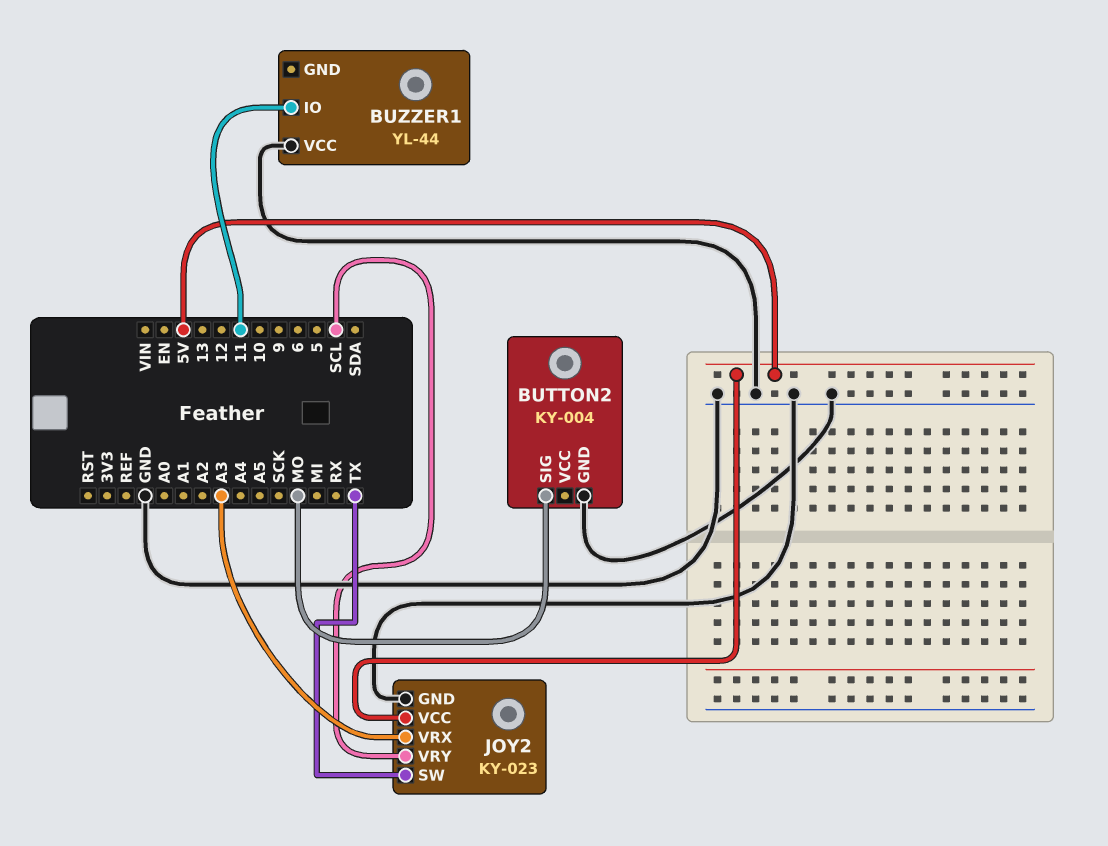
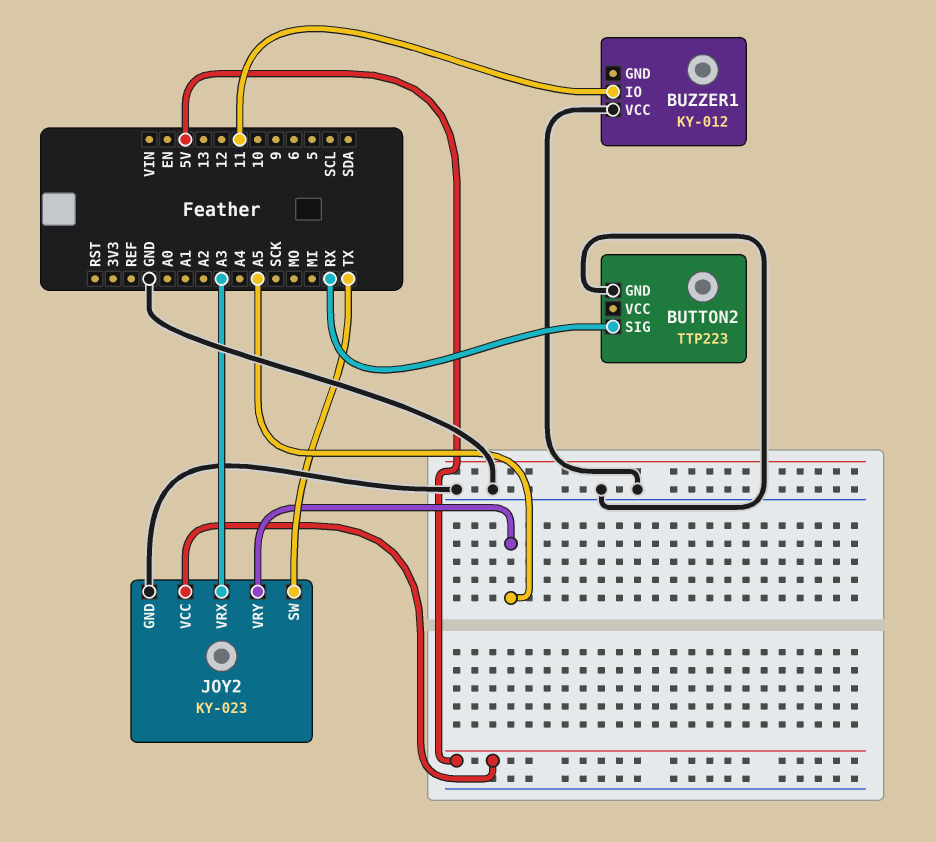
BUTTON2: KY-004 -> TTP223
BUTTON2 pin SIG: MO -> RX
BUZZER1: YL-44 -> KY-012
JOY2 pin VRY: SCL -> A5

